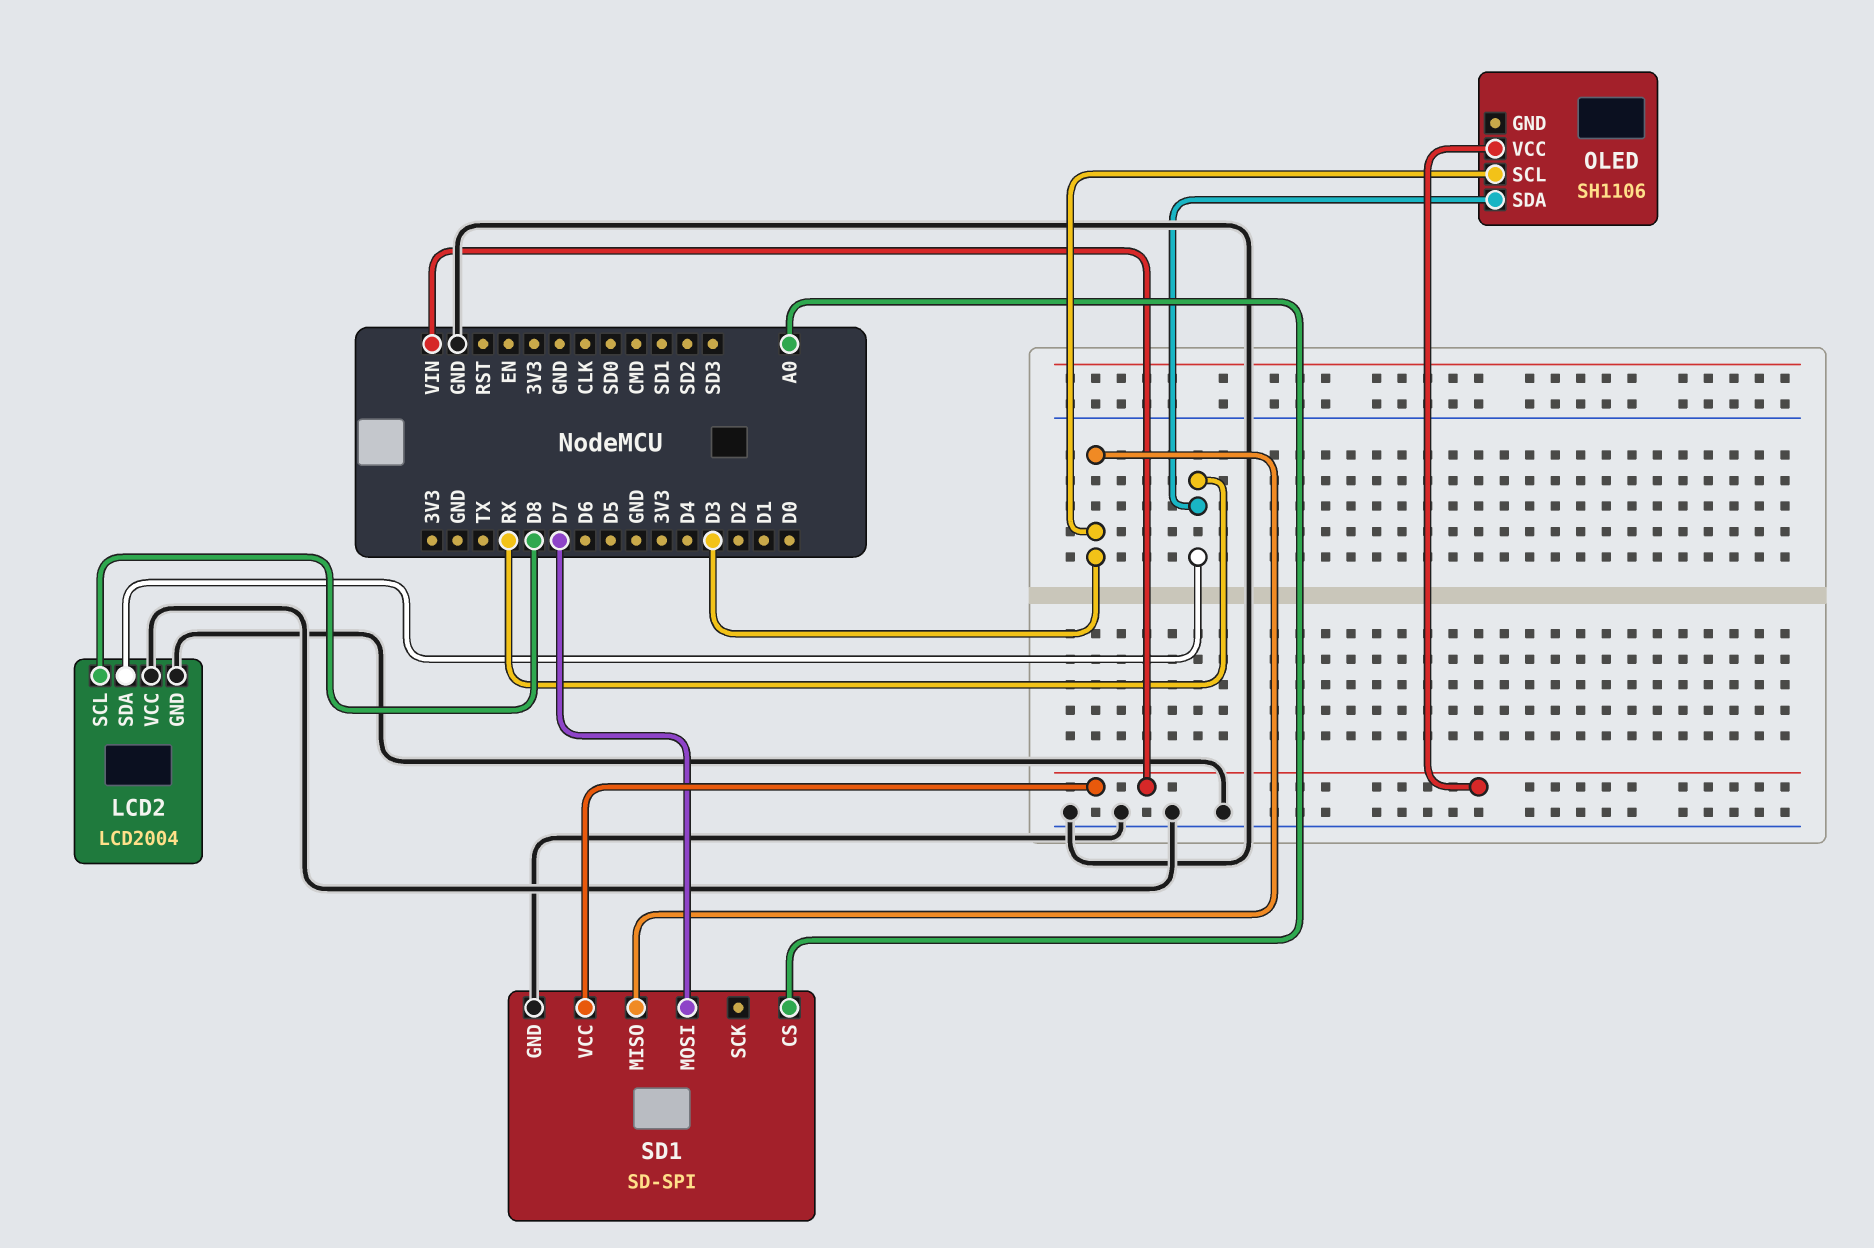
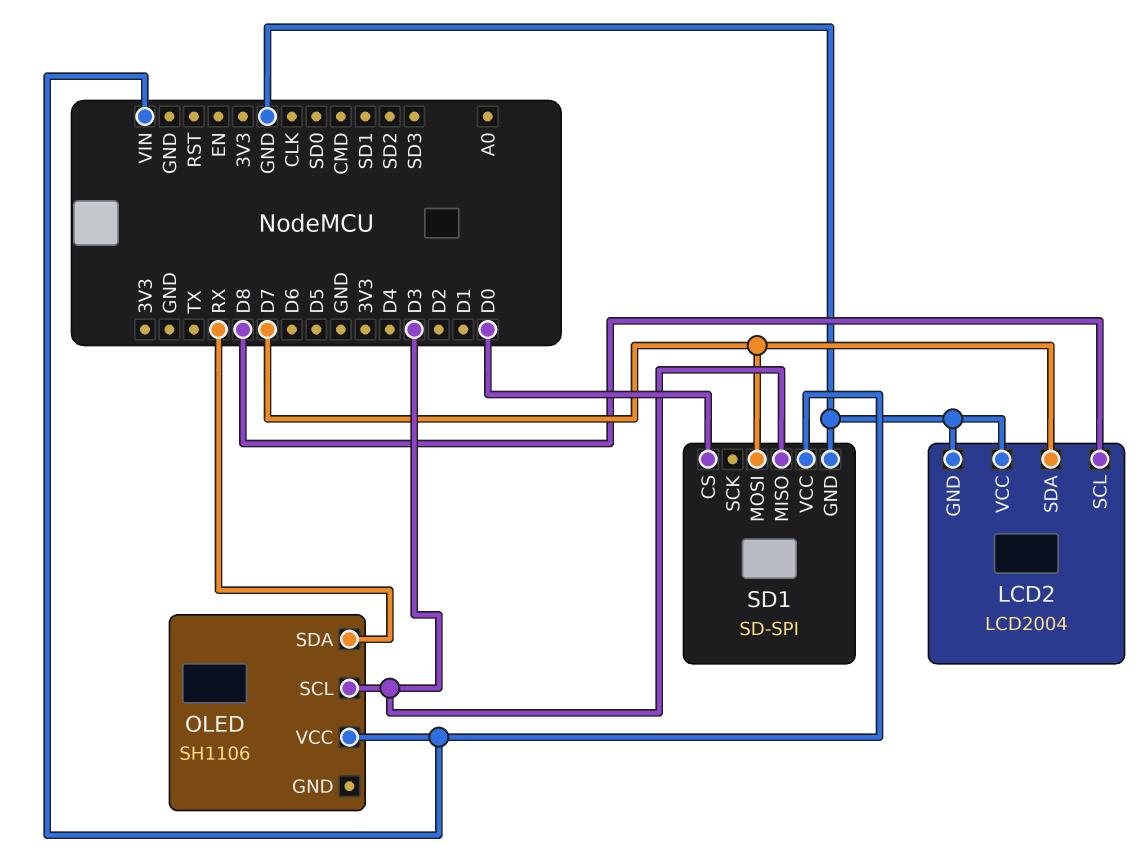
LCD2 pin SDA: RX -> D7
SD1 pin CS: A0 -> D0

